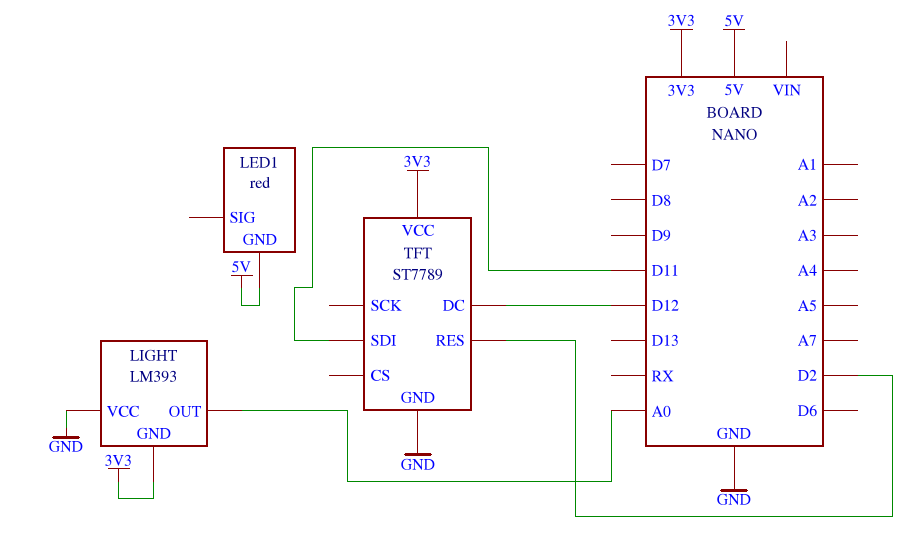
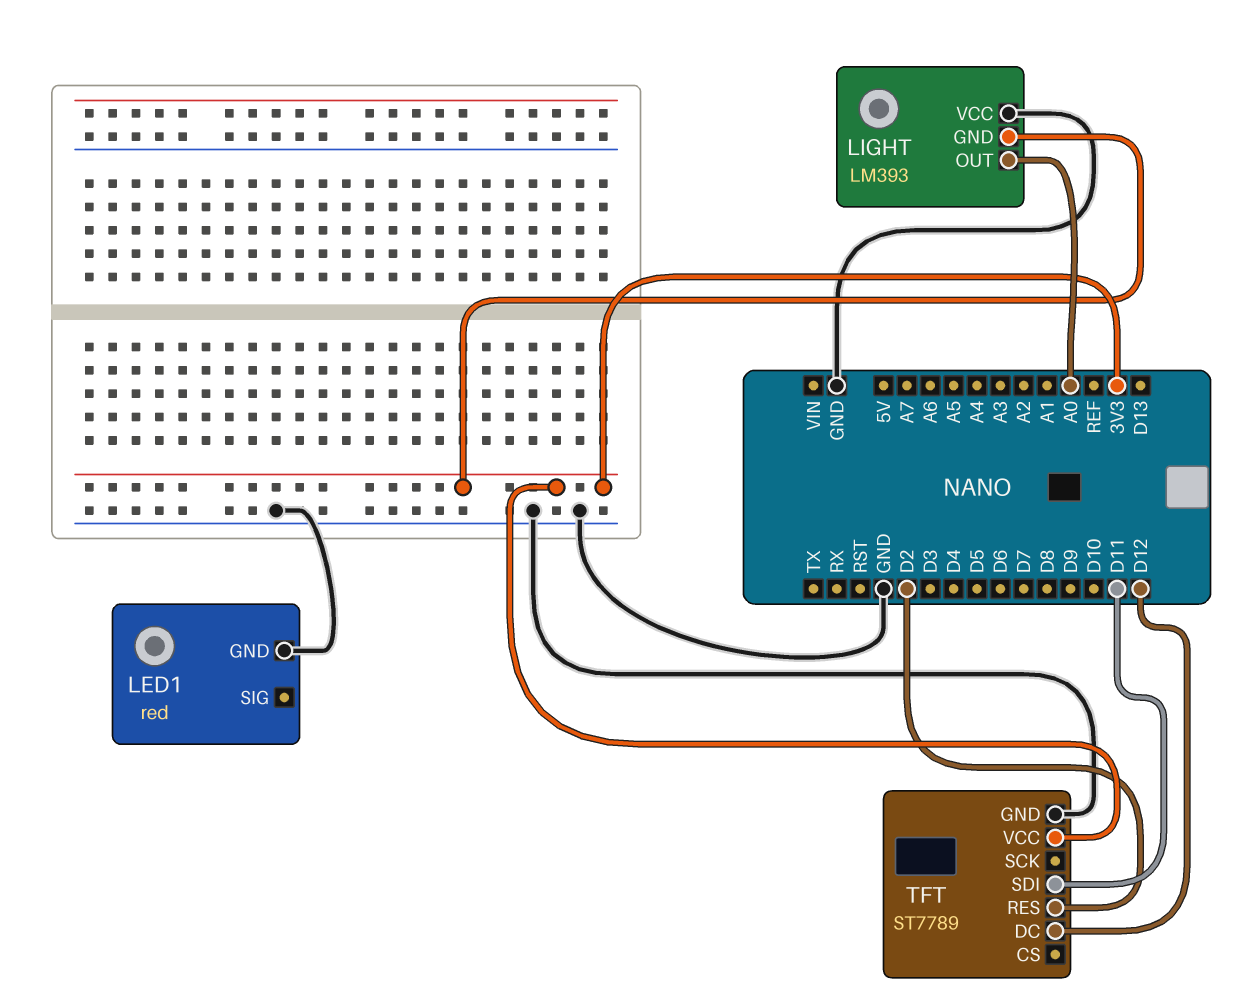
LED1 pin GND: 5V -> GND

